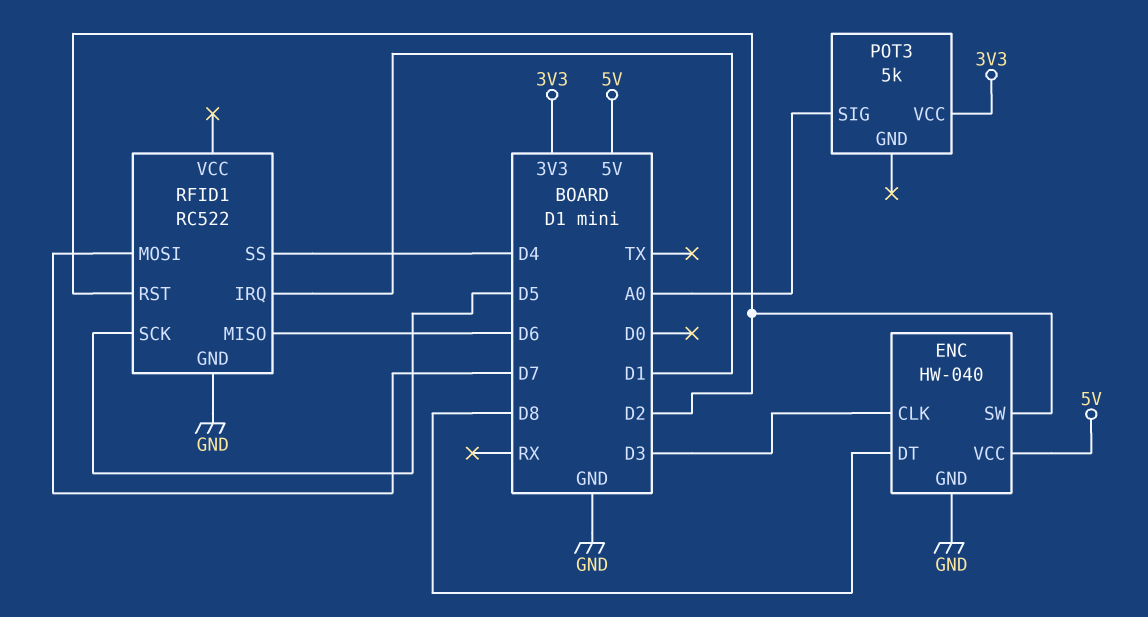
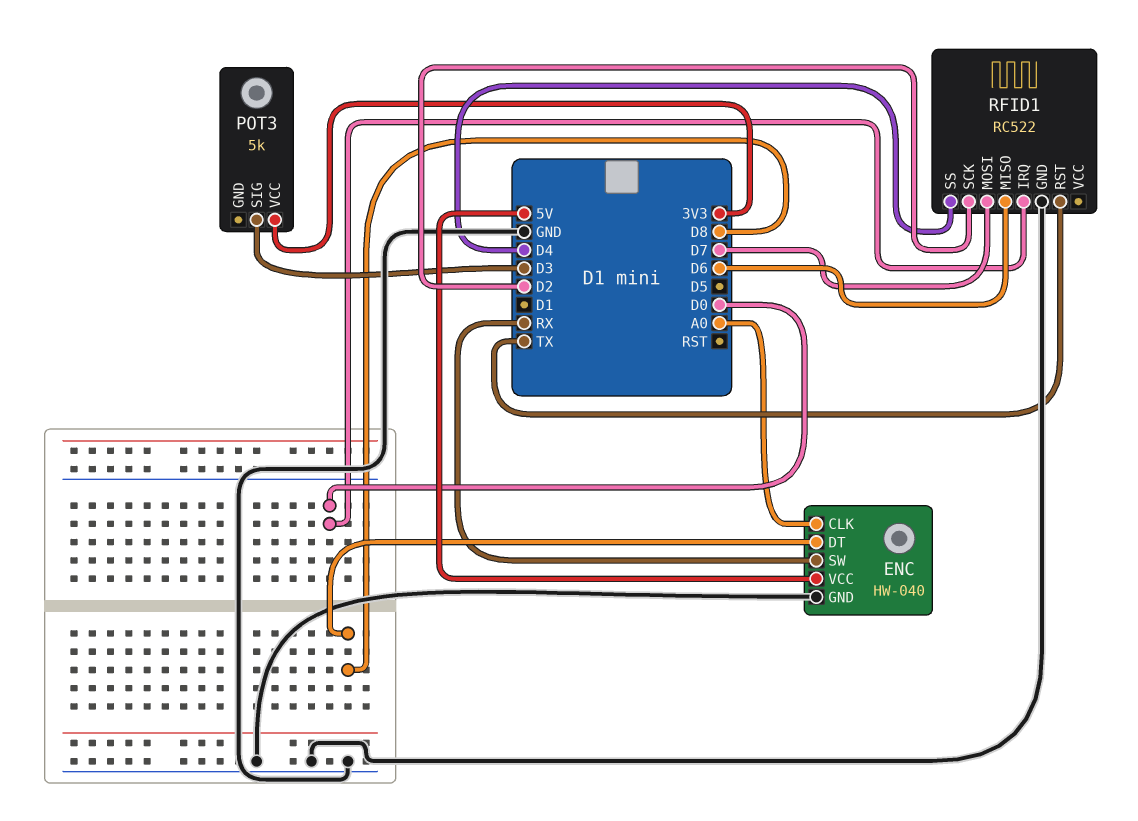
ENC pin CLK: D3 -> A0
ENC pin SW: D2 -> RX
POT3 pin SIG: A0 -> D3
RFID1 pin IRQ: D1 -> D0
RFID1 pin RST: D2 -> TX
RFID1 pin SCK: D5 -> D2

